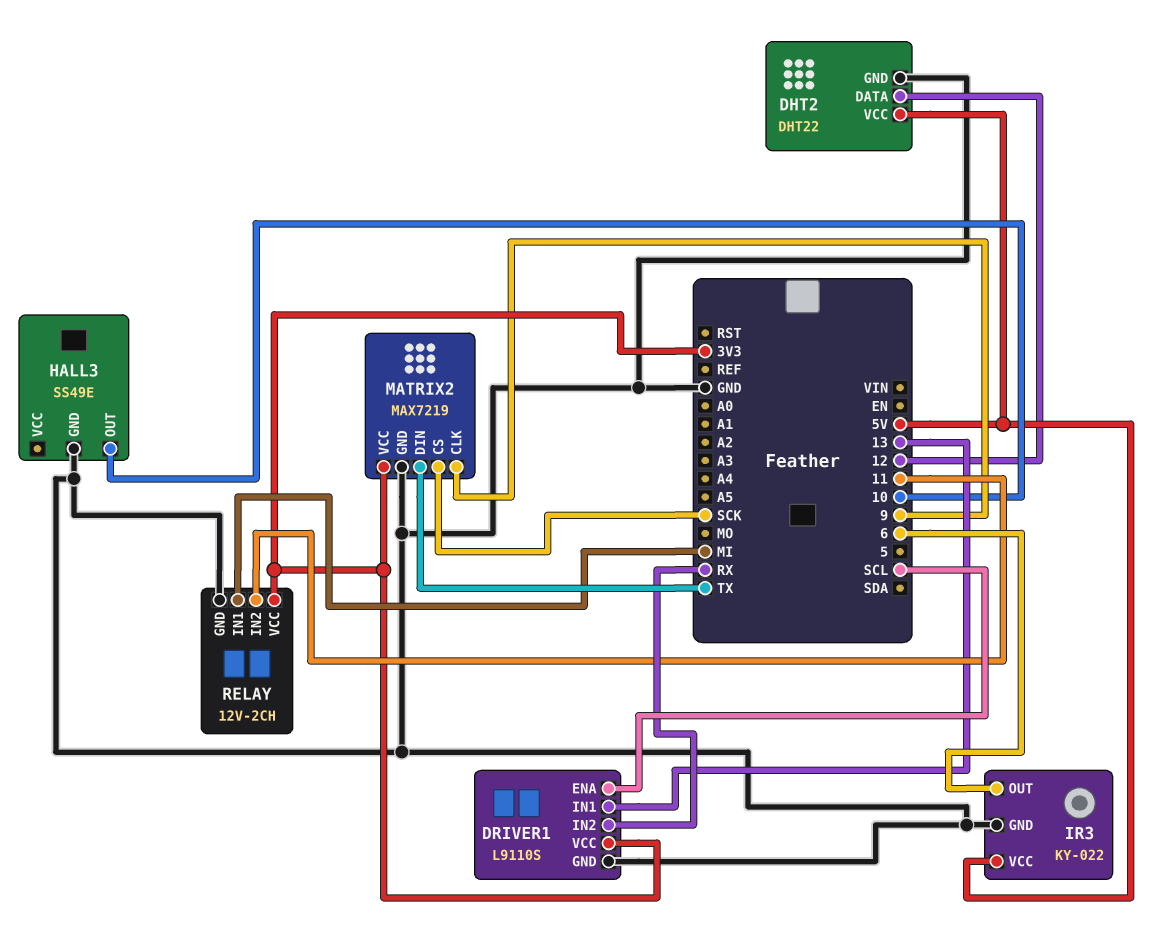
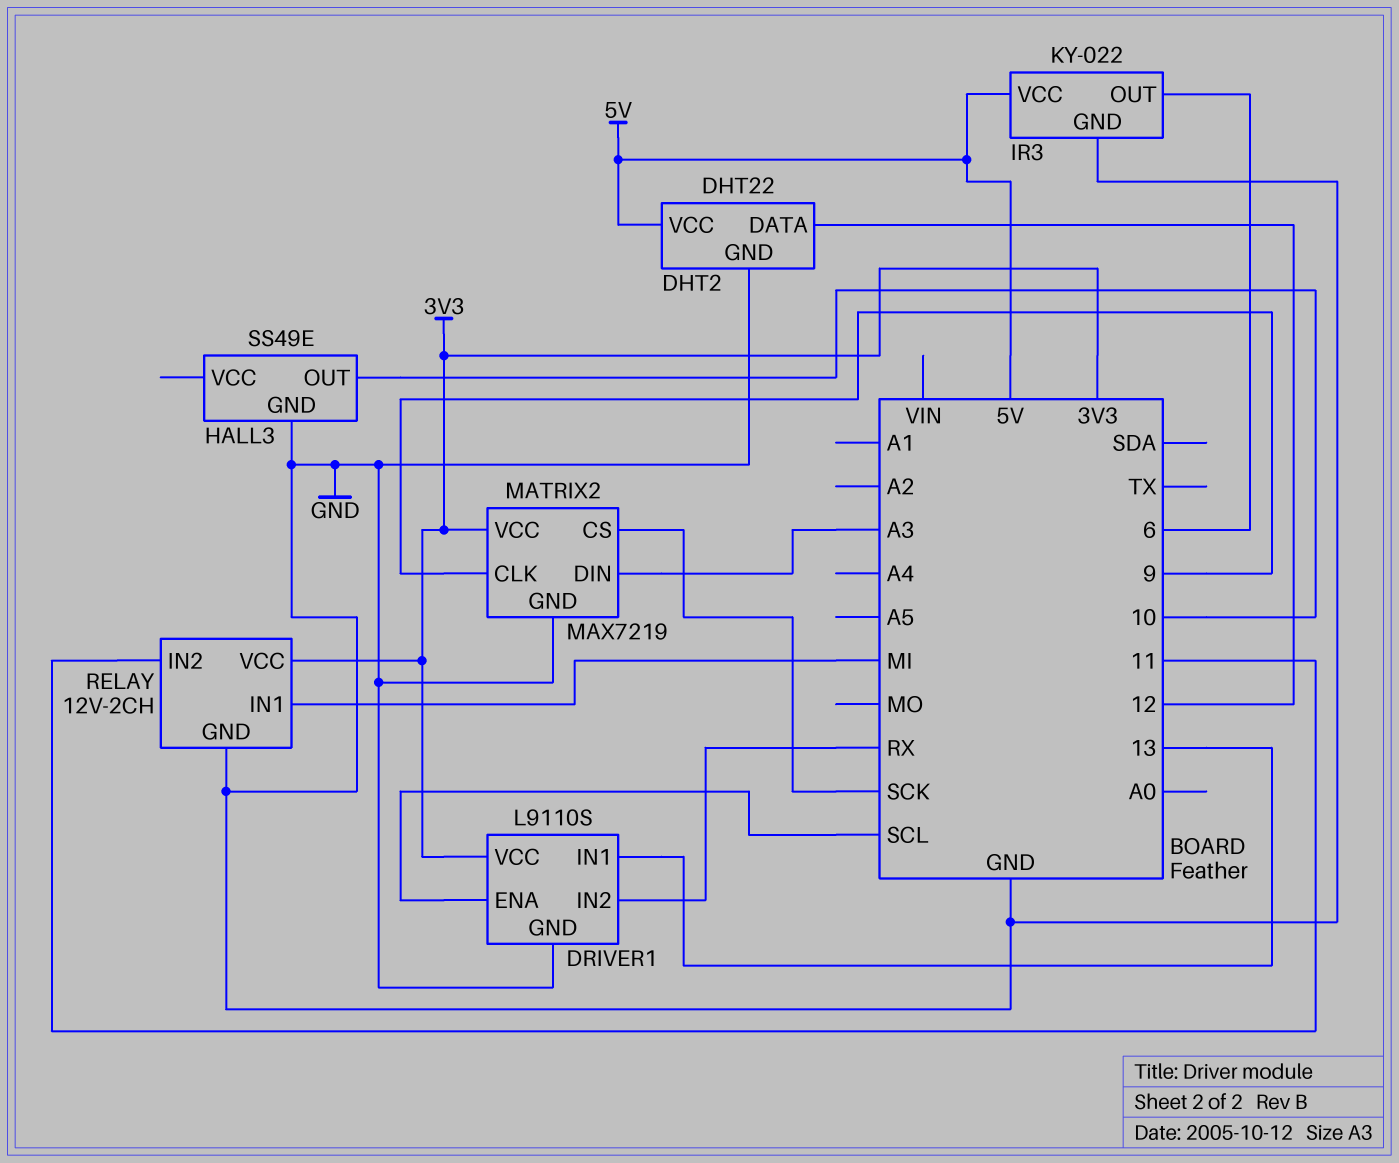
MATRIX2 pin DIN: TX -> A3

